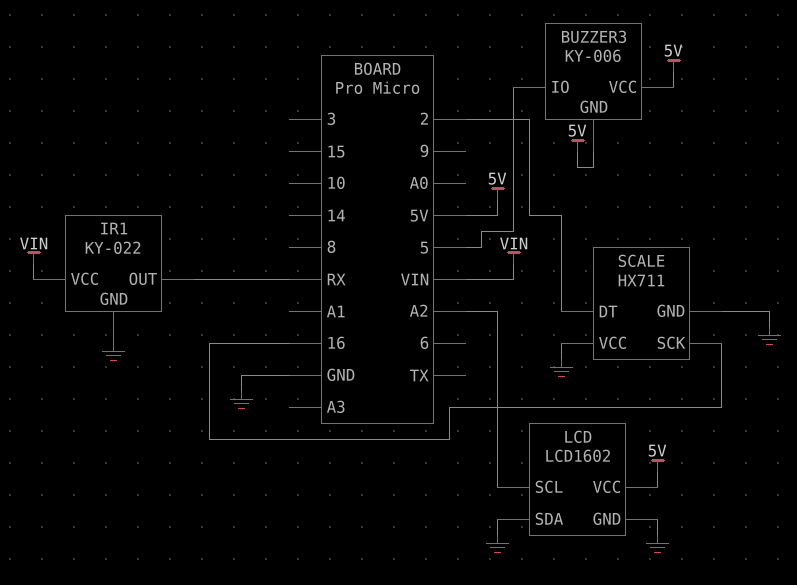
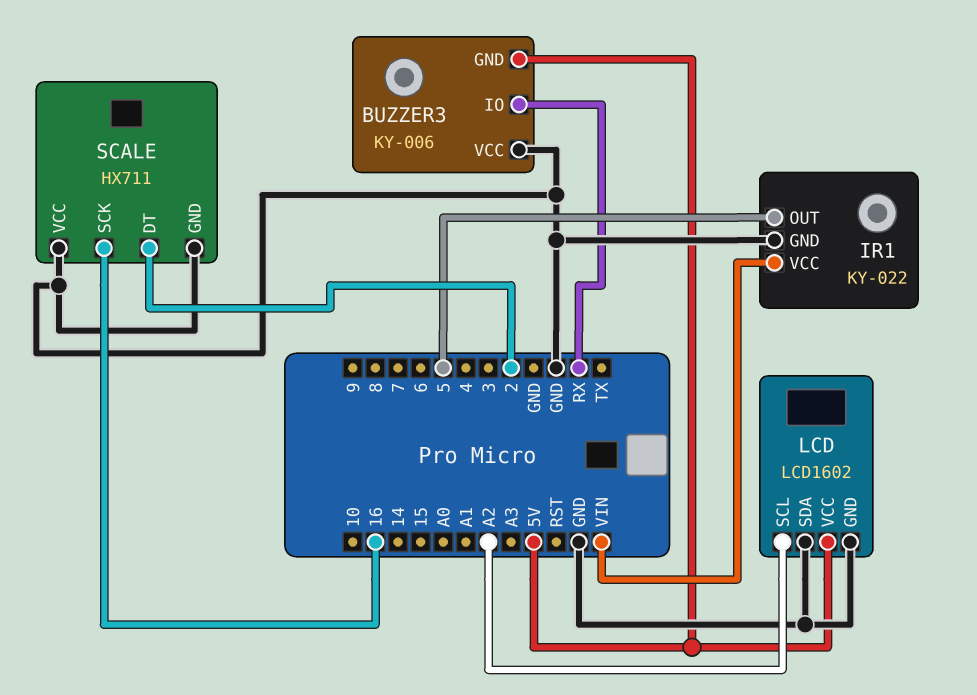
BUZZER3 pin IO: 5 -> RX
BUZZER3 pin VCC: 5V -> GND
IR1 pin OUT: RX -> 5

